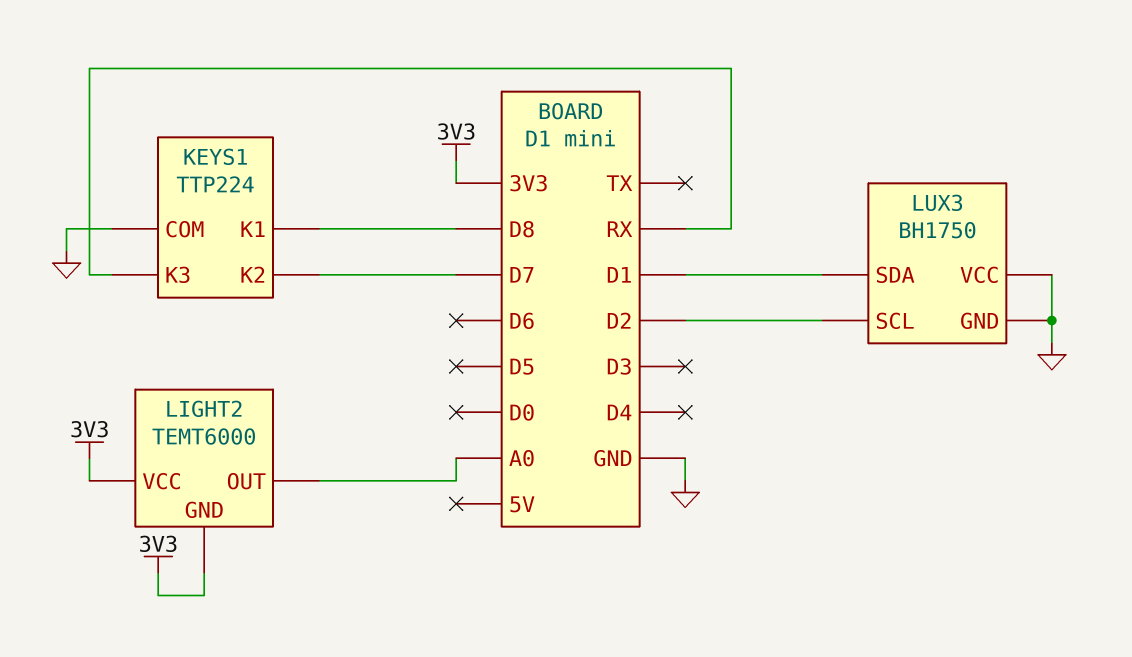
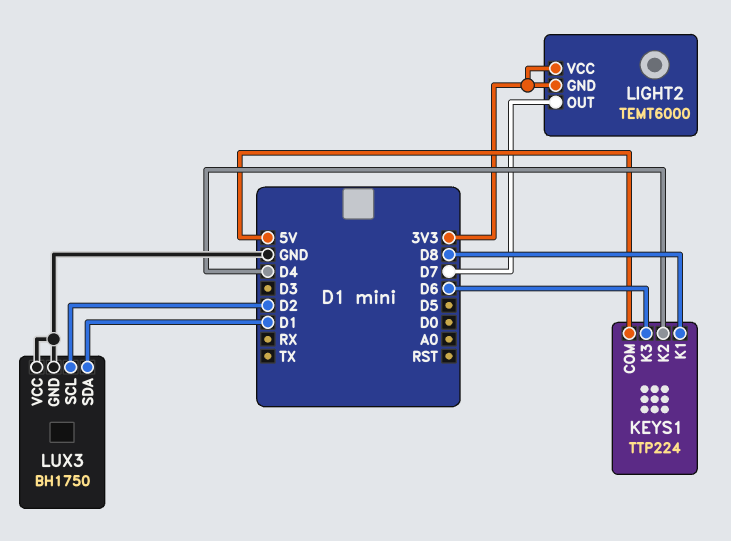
KEYS1 pin COM: GND -> 5V
KEYS1 pin K2: D7 -> D4
KEYS1 pin K3: RX -> D6
LIGHT2 pin OUT: A0 -> D7

